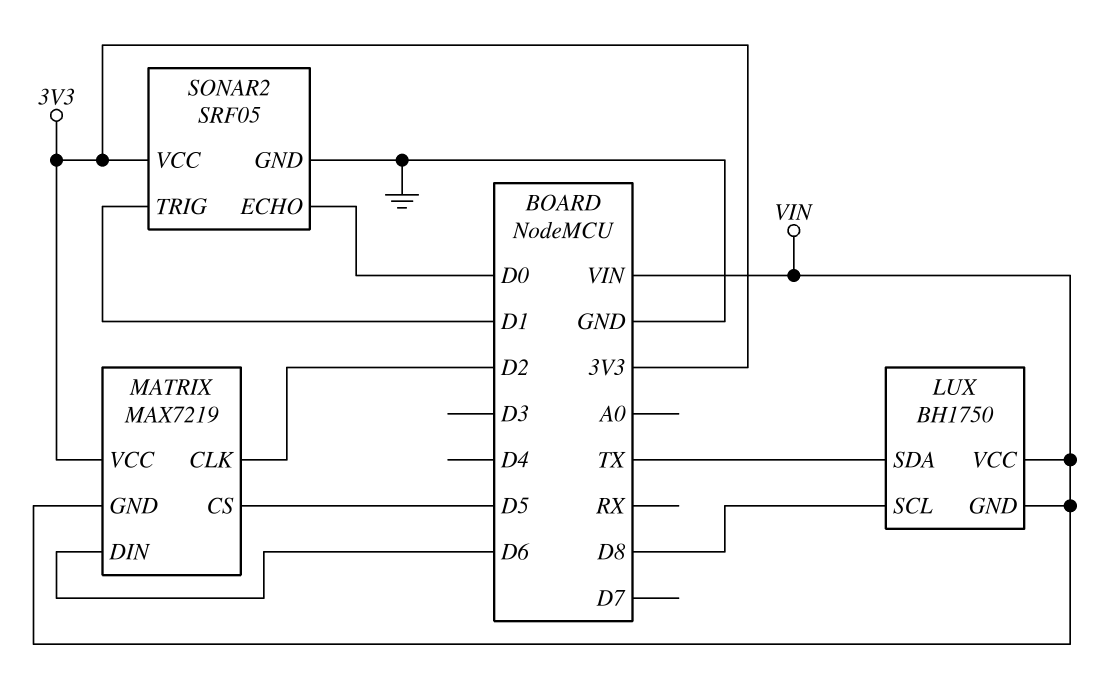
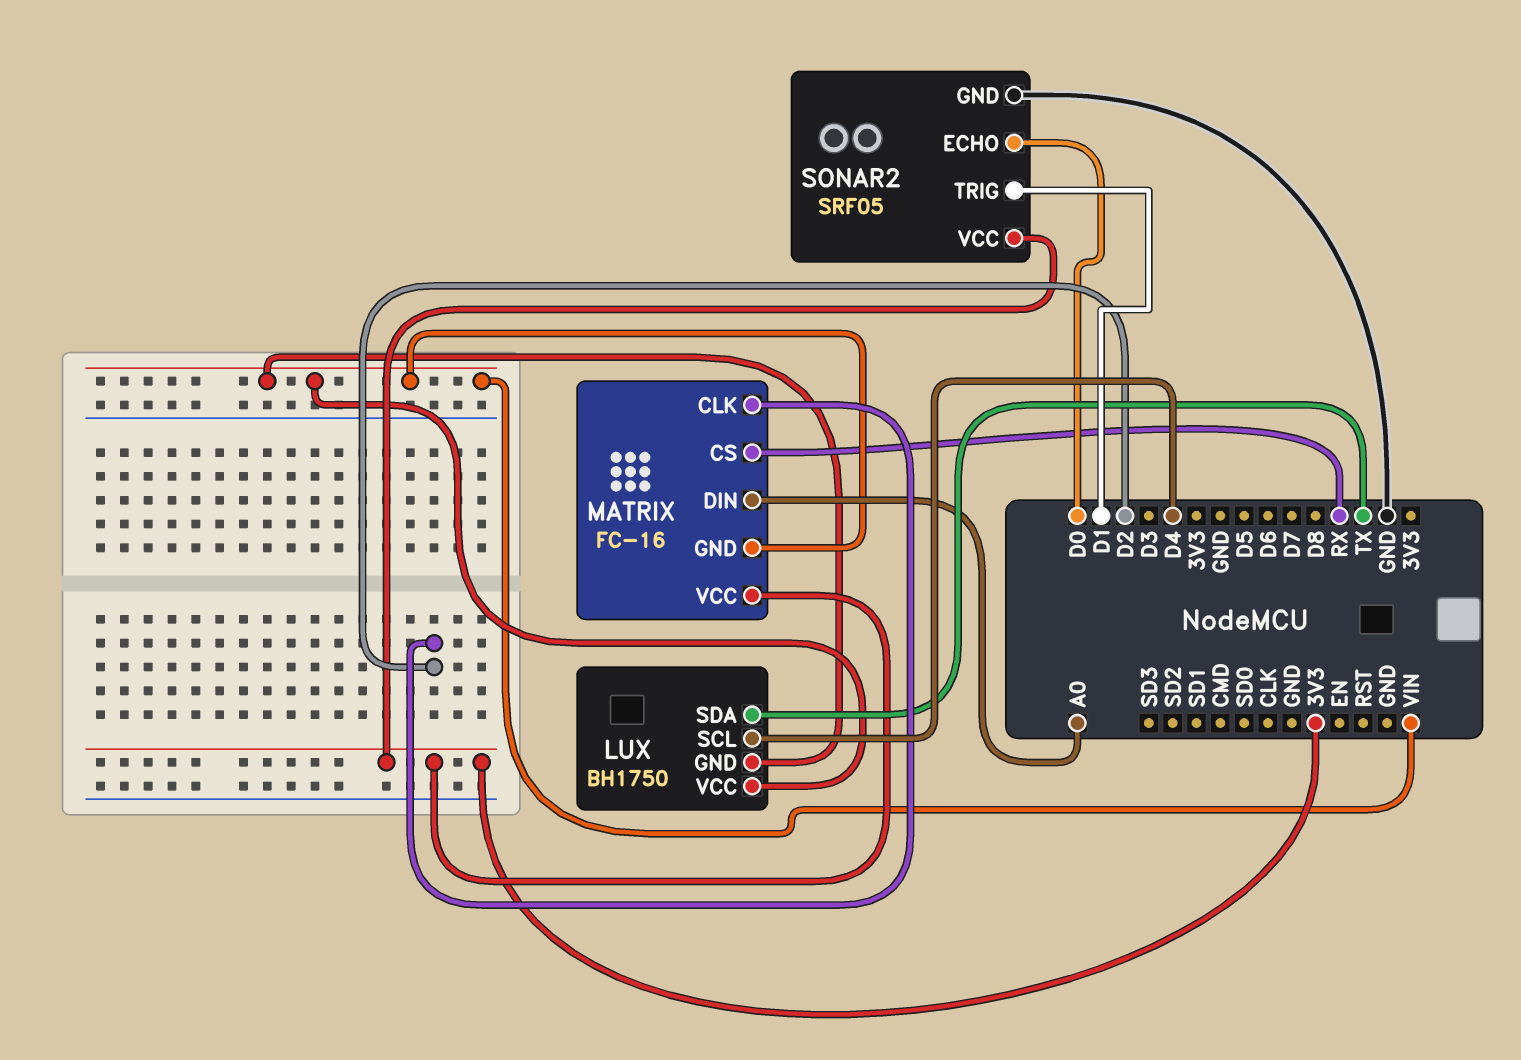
LUX pin SCL: D8 -> D4
MATRIX: MAX7219 -> FC-16
MATRIX pin CS: D5 -> RX
MATRIX pin DIN: D6 -> A0

